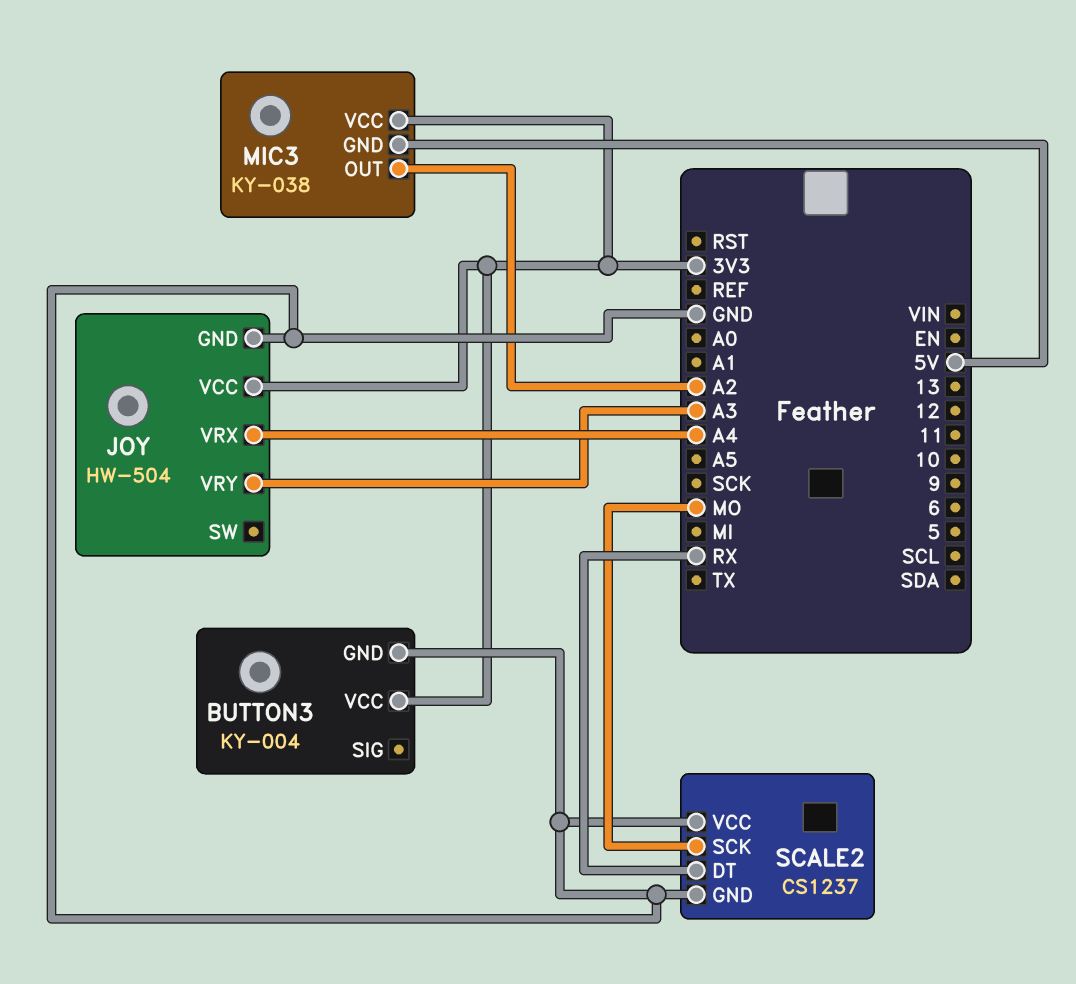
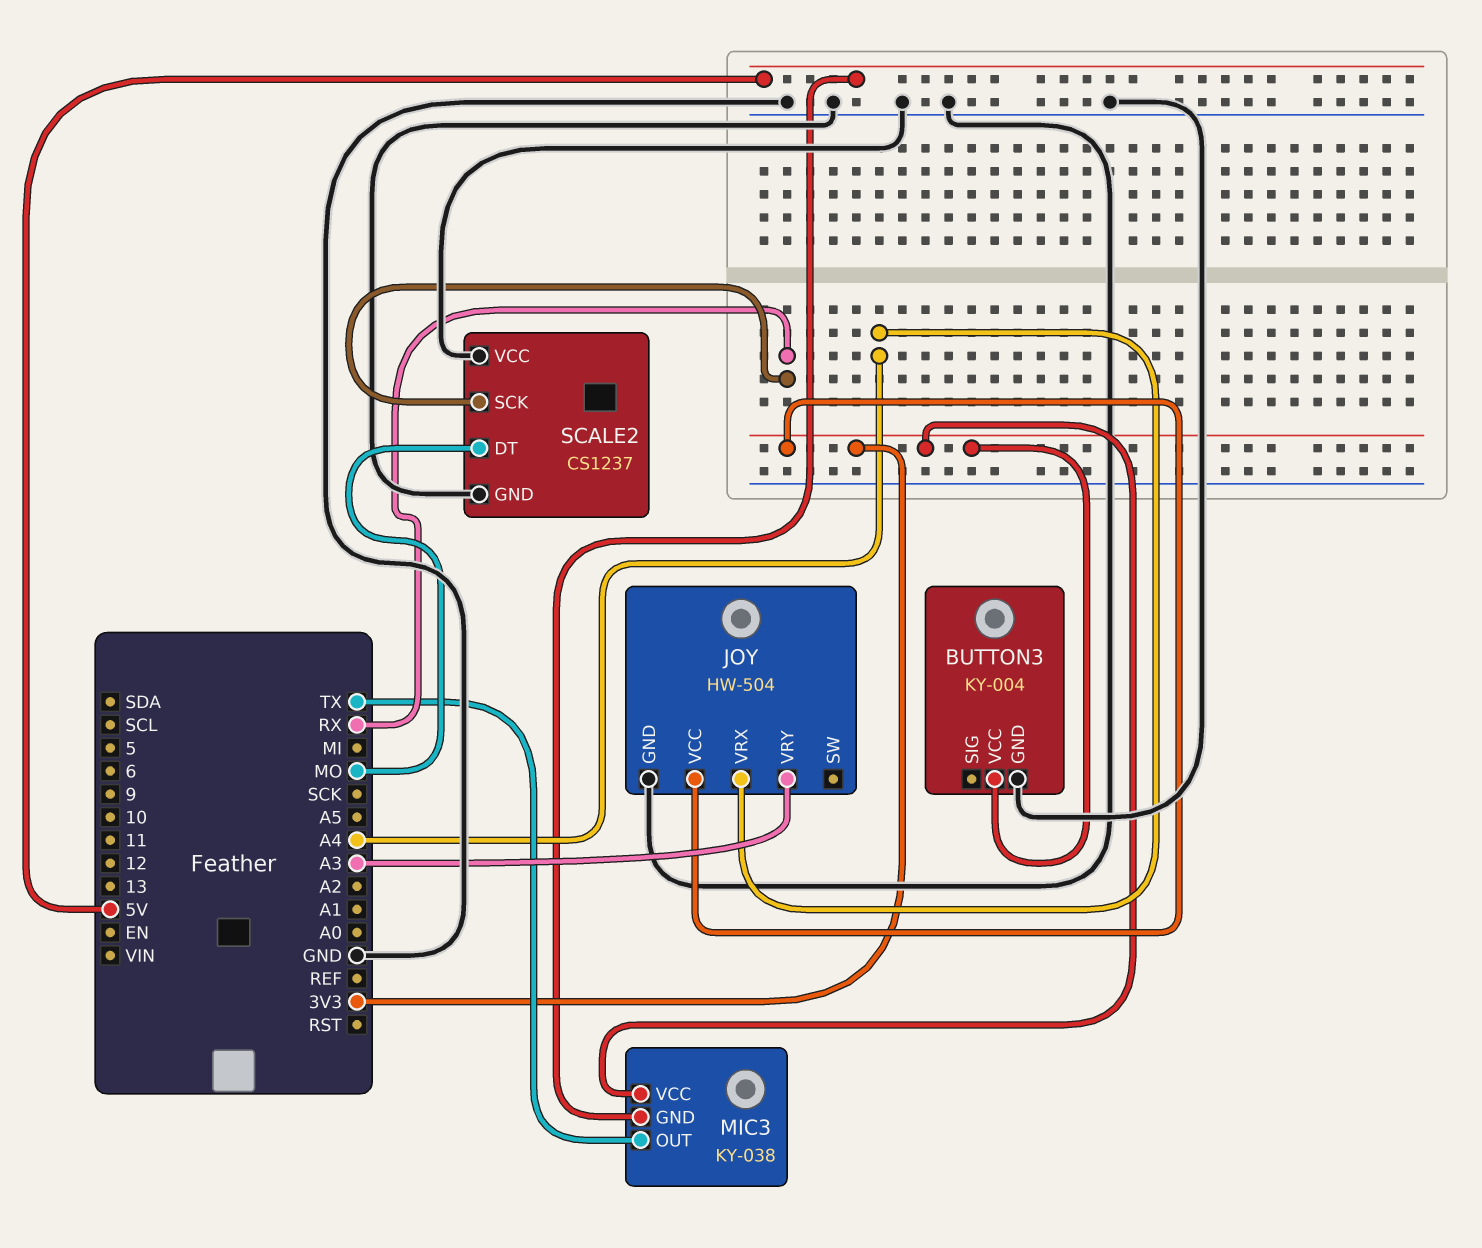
MIC3 pin OUT: A2 -> TX
SCALE2 pin DT: RX -> MO
SCALE2 pin SCK: MO -> RX

